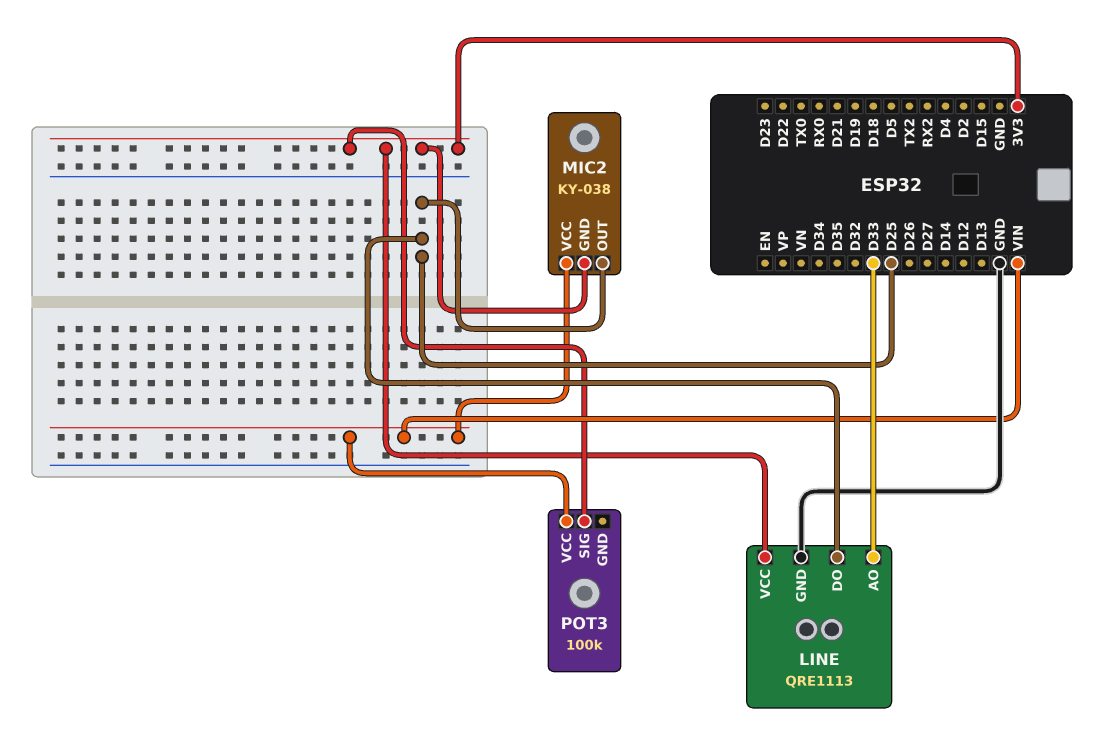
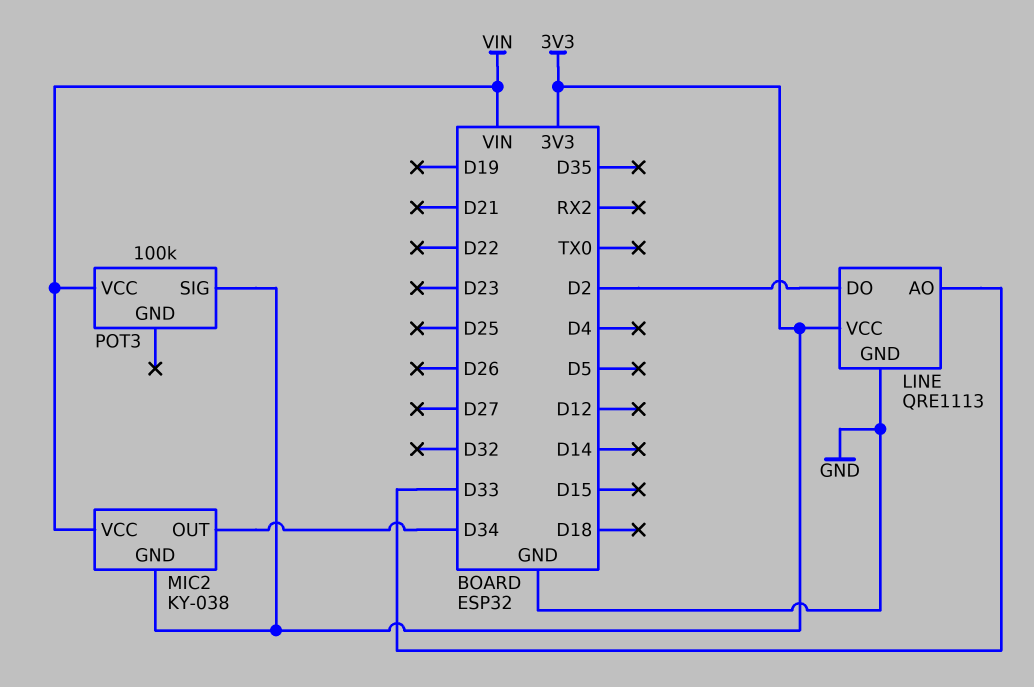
LINE pin DO: D25 -> D2
MIC2 pin OUT: D25 -> D34

